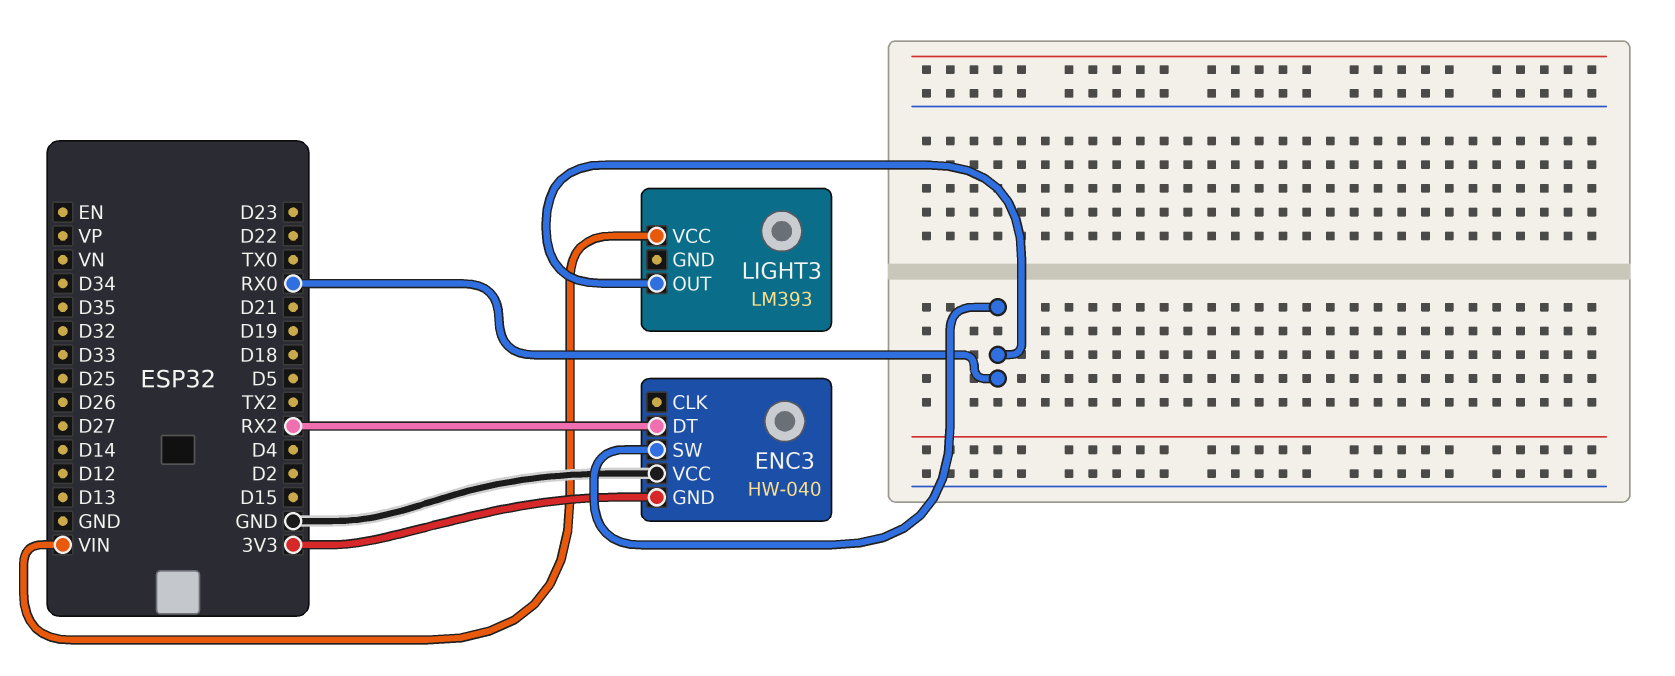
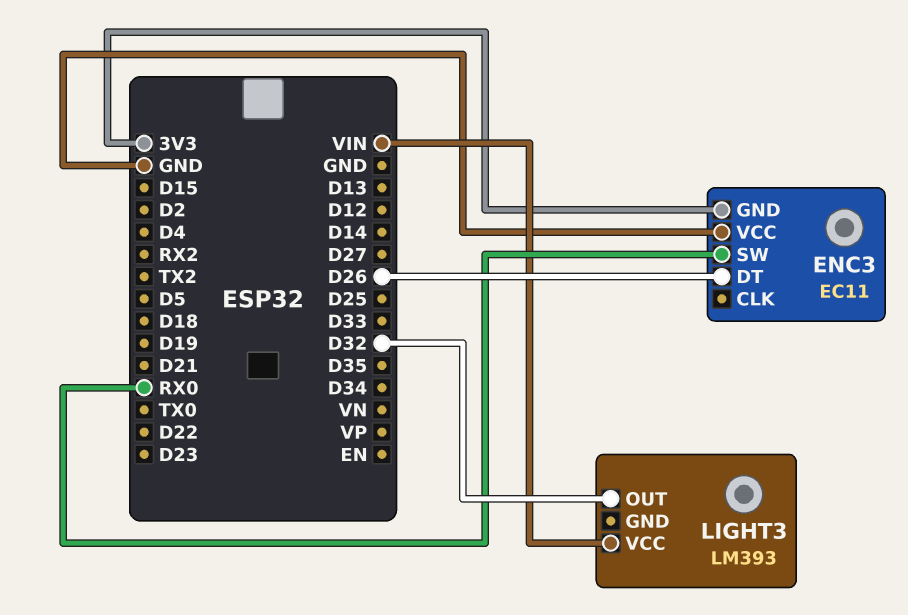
ENC3: HW-040 -> EC11
ENC3 pin DT: RX2 -> D26
LIGHT3 pin OUT: RX0 -> D32

